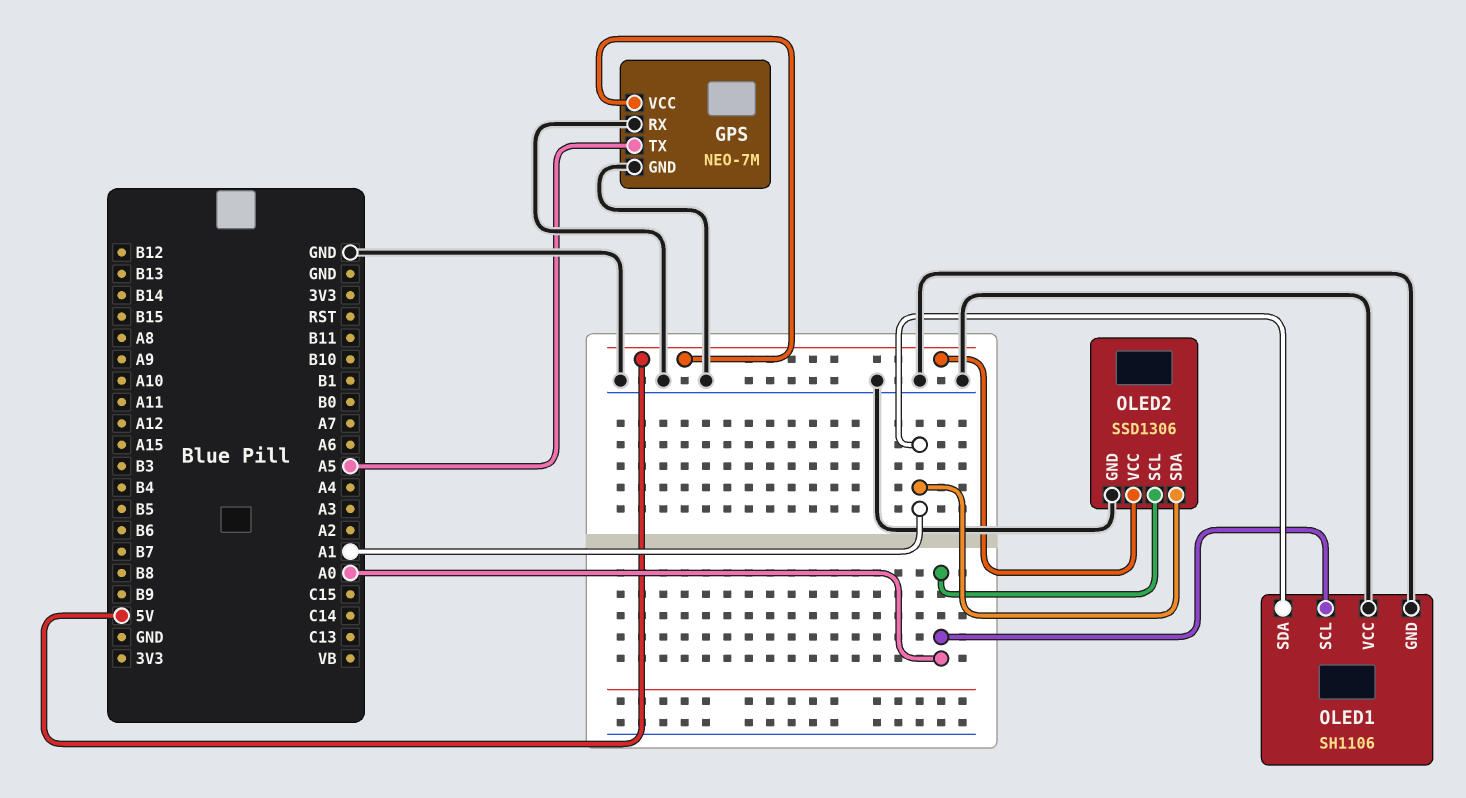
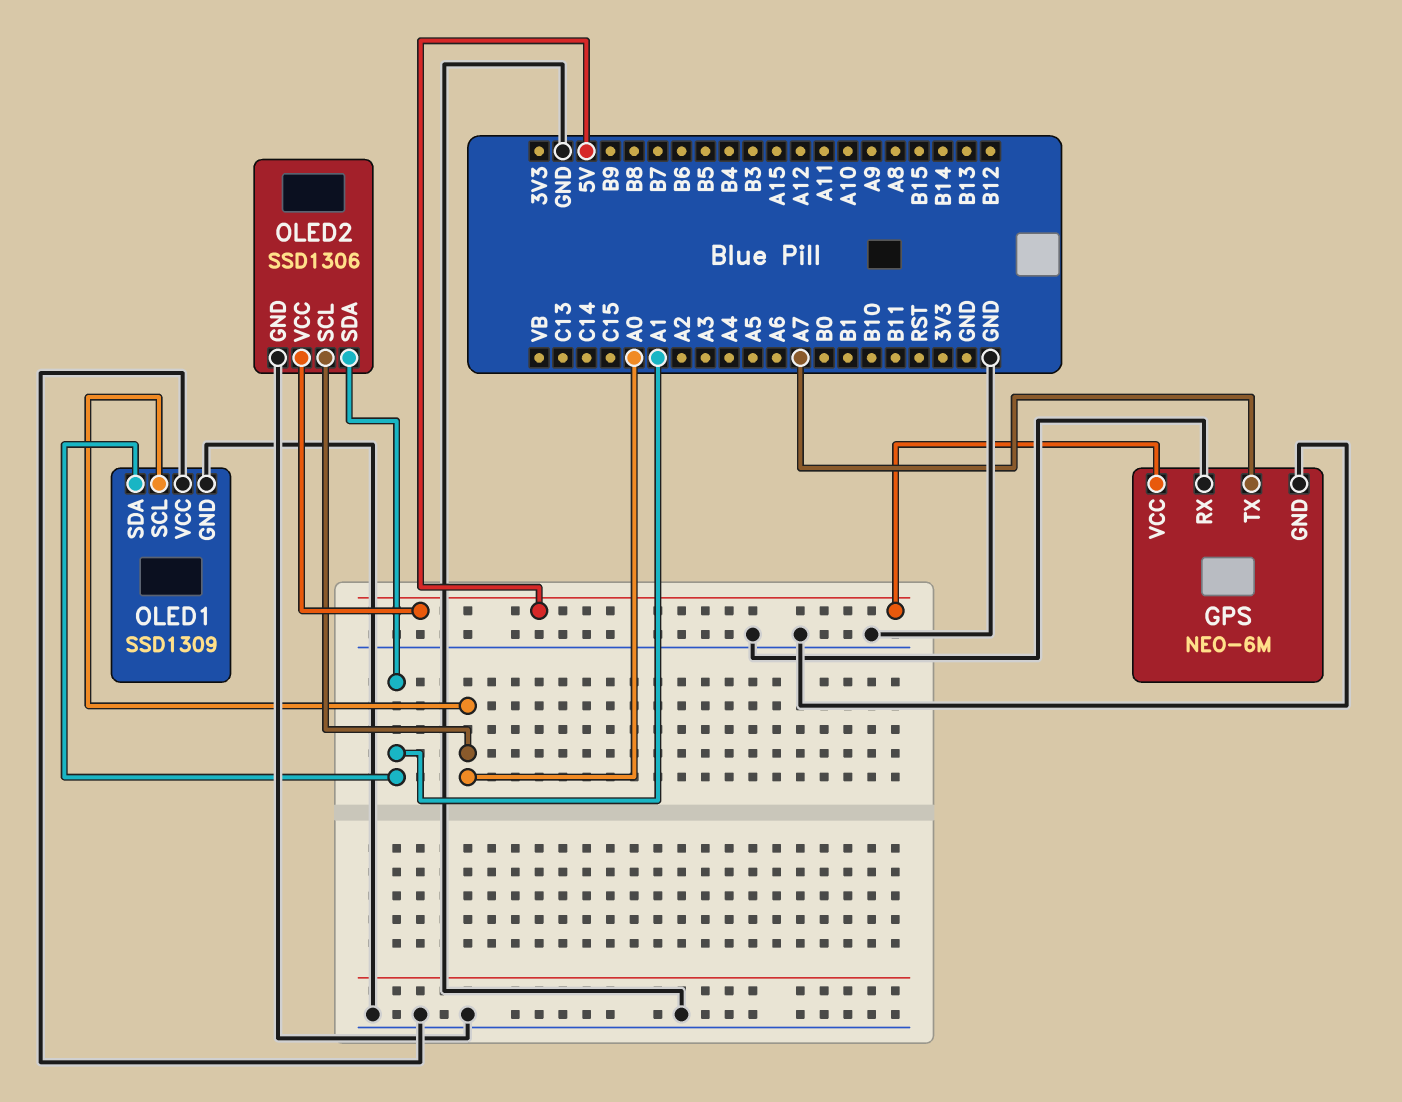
GPS: NEO-7M -> NEO-6M
GPS pin TX: A5 -> A7
OLED1: SH1106 -> SSD1309

